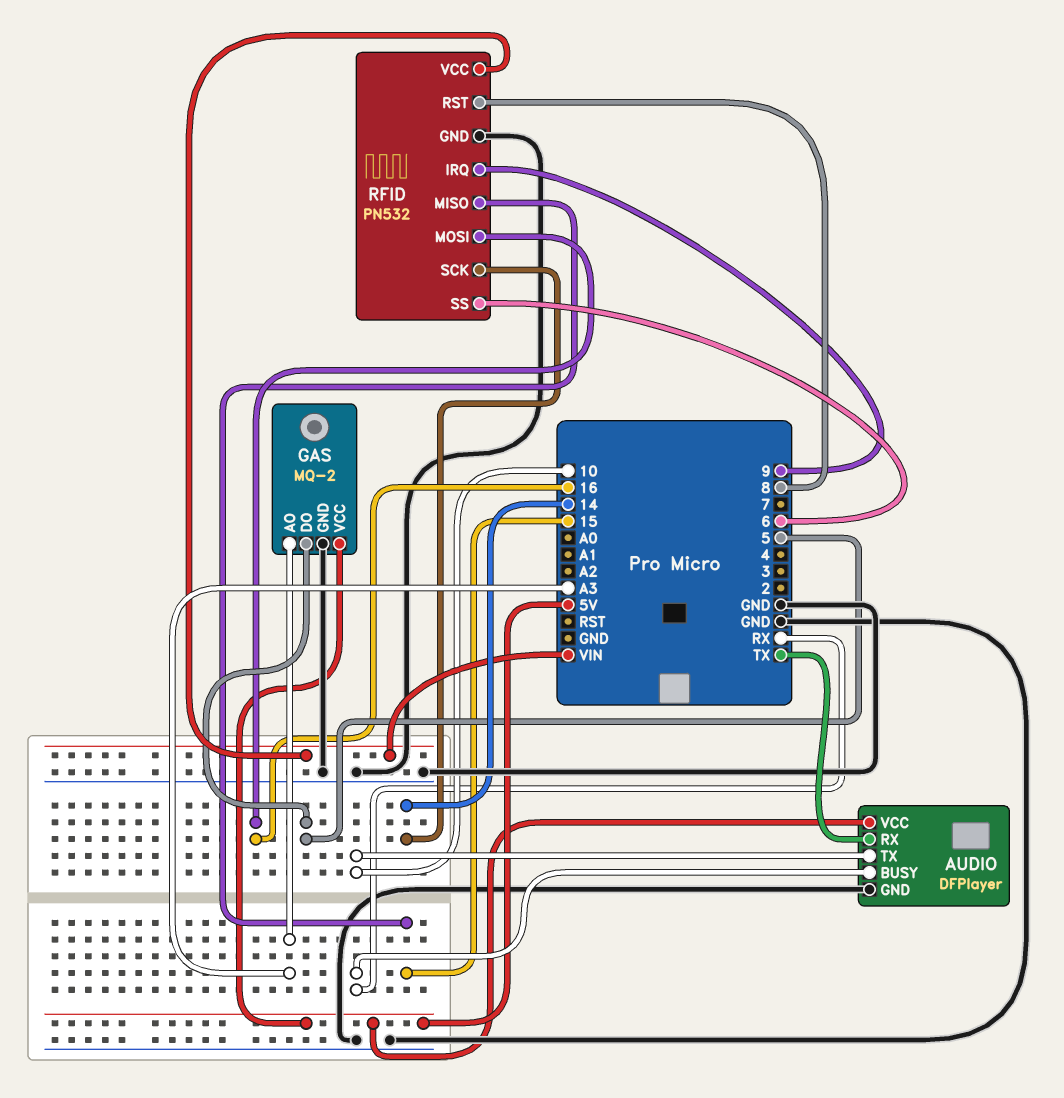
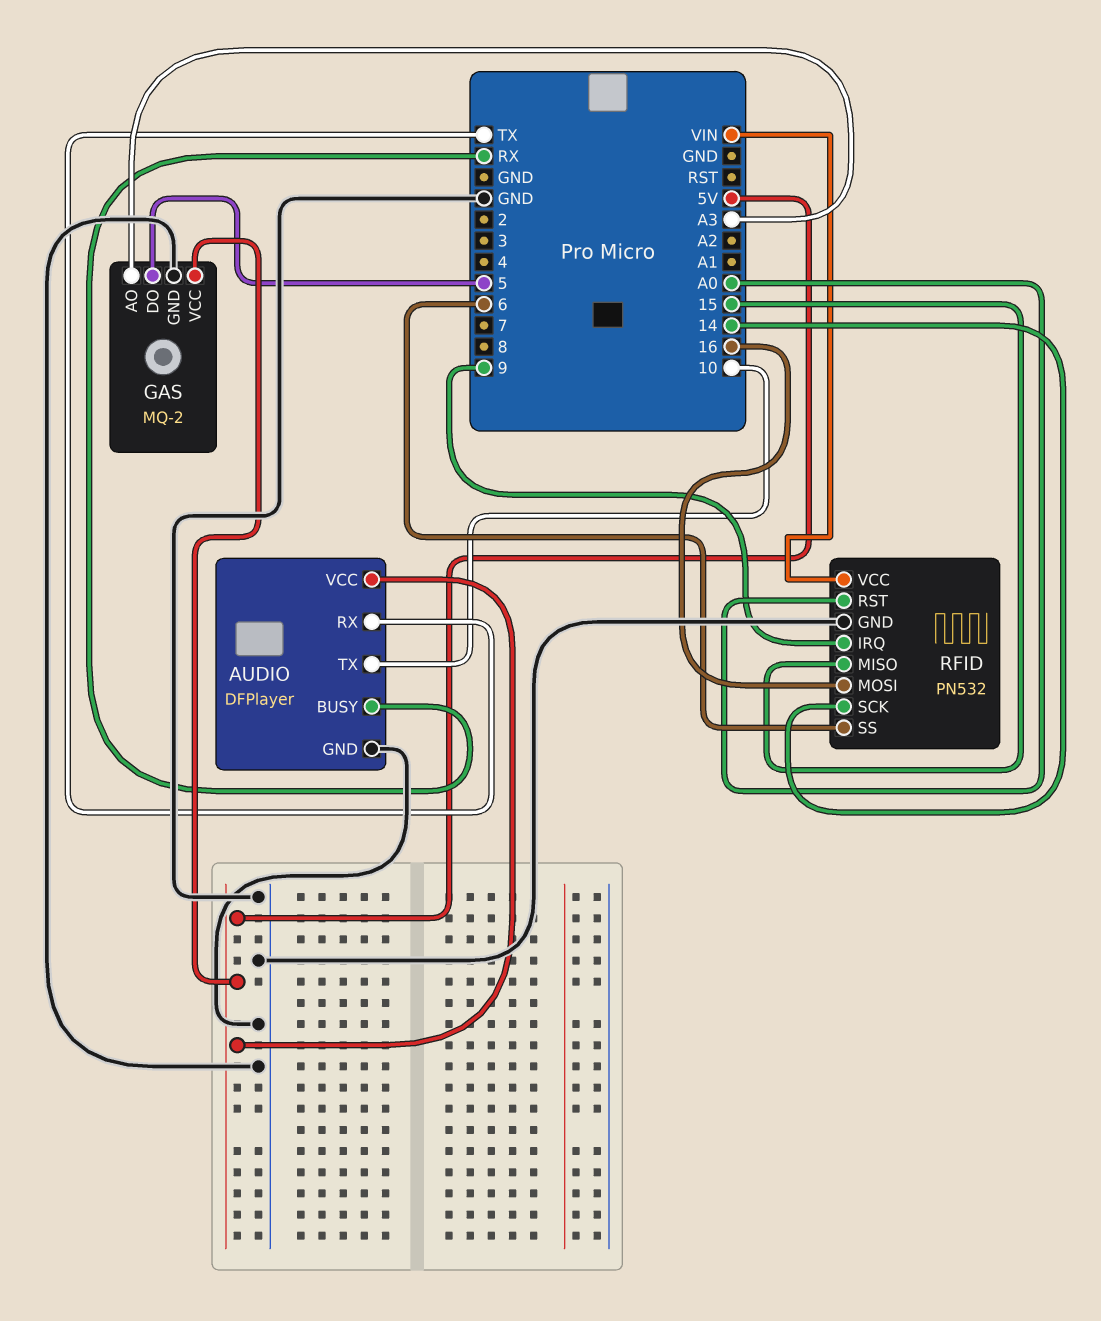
RFID pin RST: 8 -> A0

